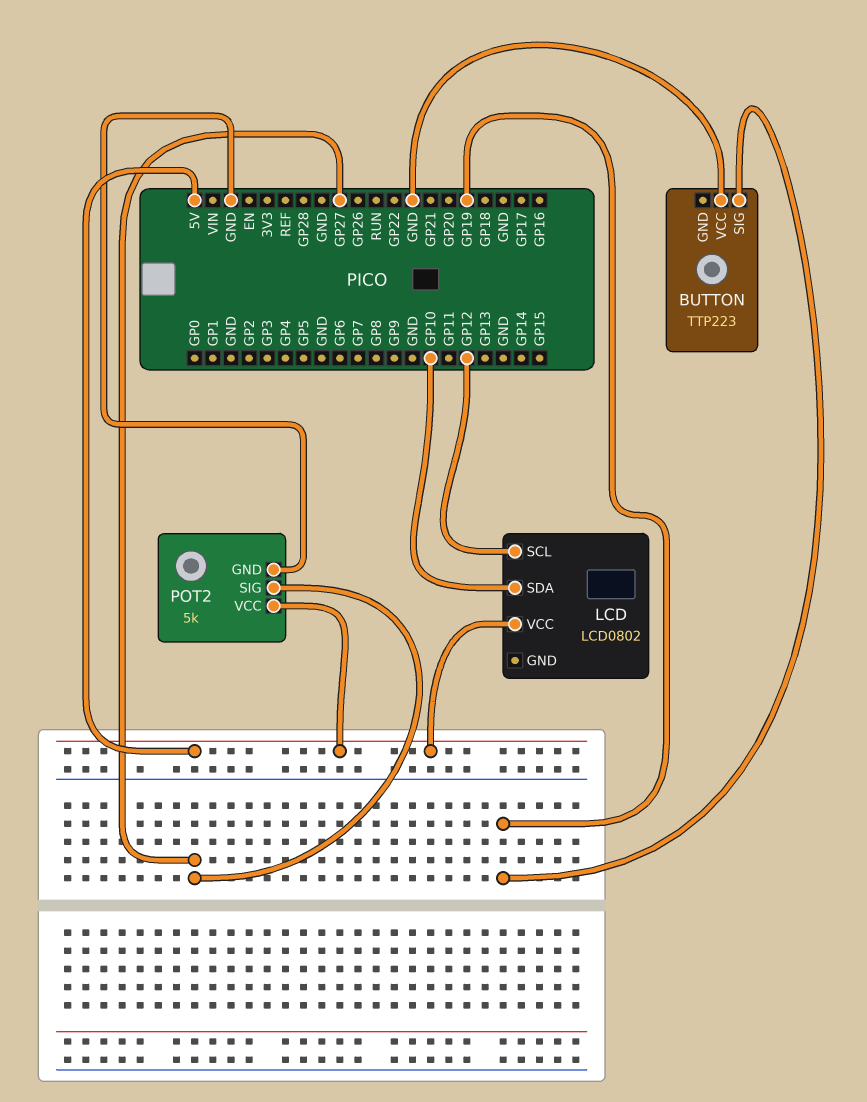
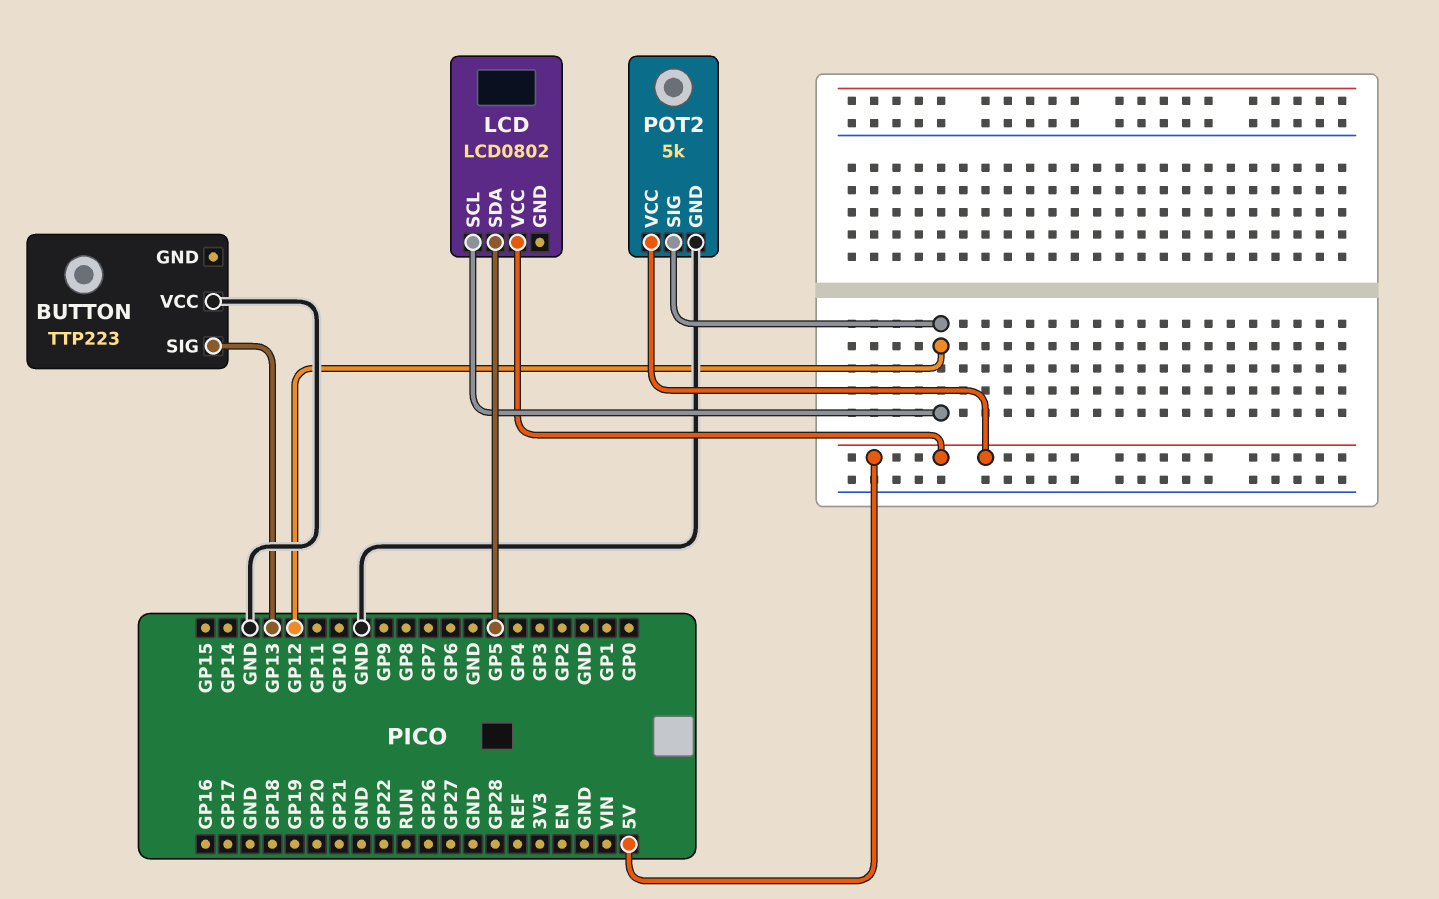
BUTTON pin SIG: GP19 -> GP13
LCD pin SDA: GP10 -> GP5
POT2 pin SIG: GP27 -> GP12

